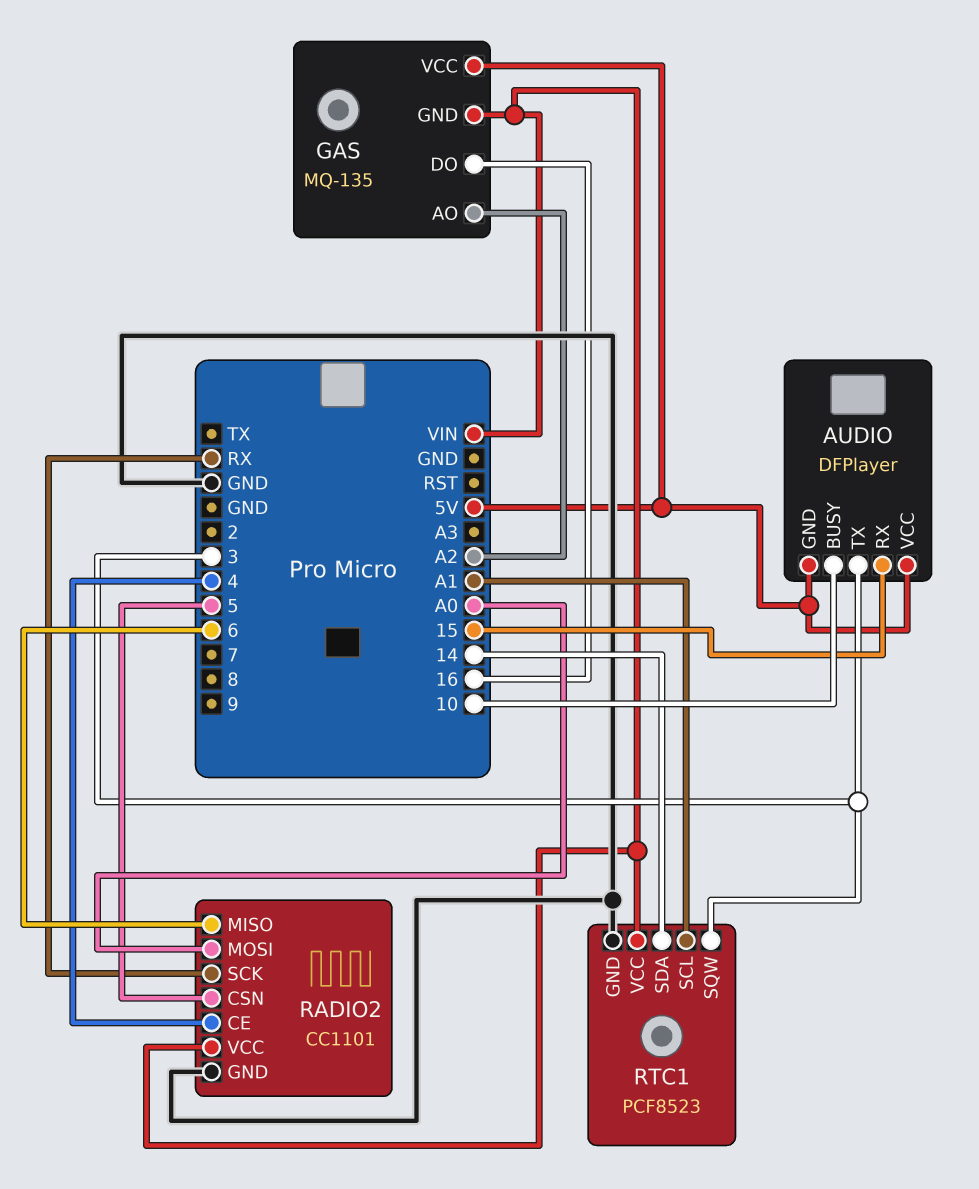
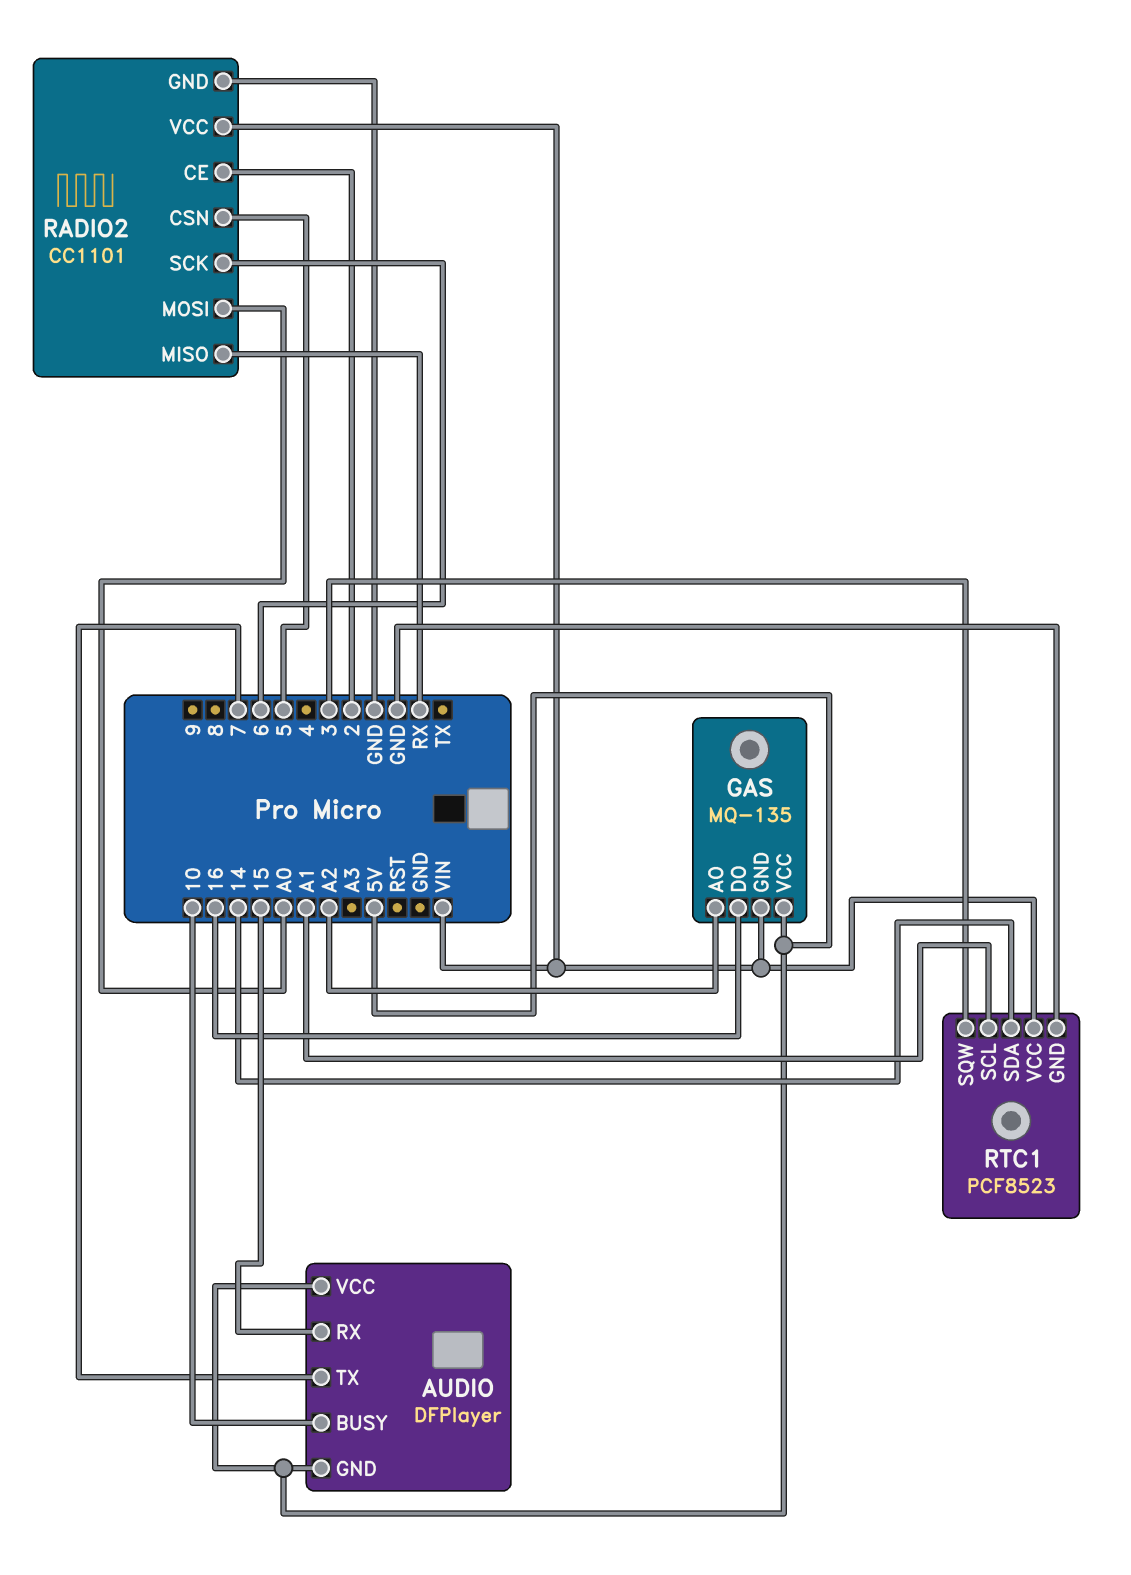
AUDIO pin TX: 3 -> 7
RADIO2 pin CE: 4 -> 2
RADIO2 pin MISO: 6 -> RX
RADIO2 pin SCK: RX -> 6

